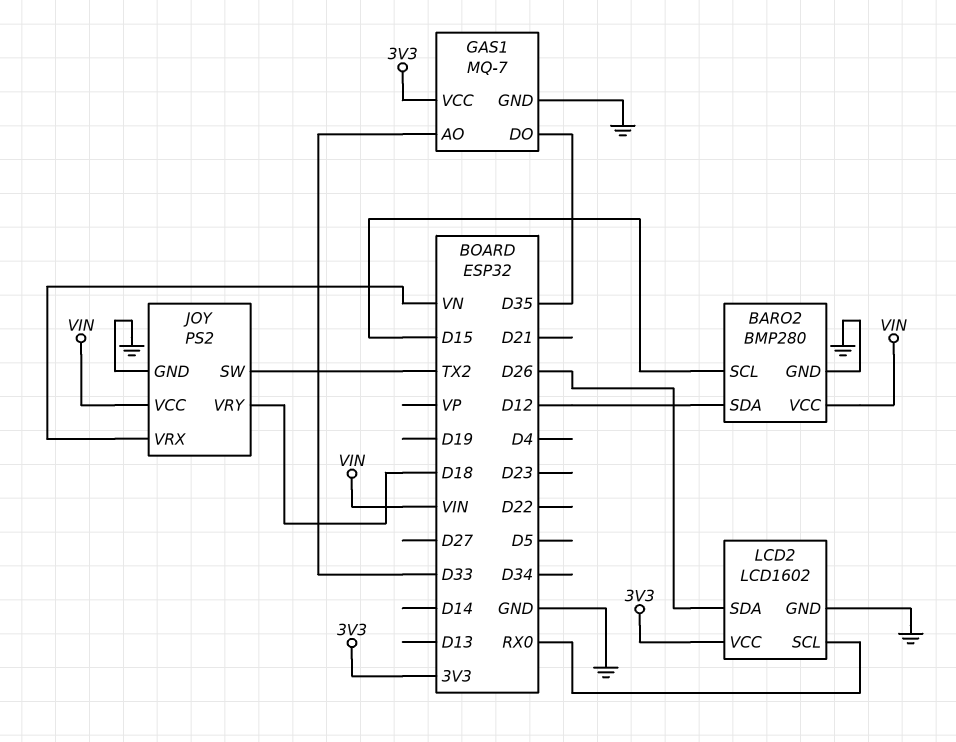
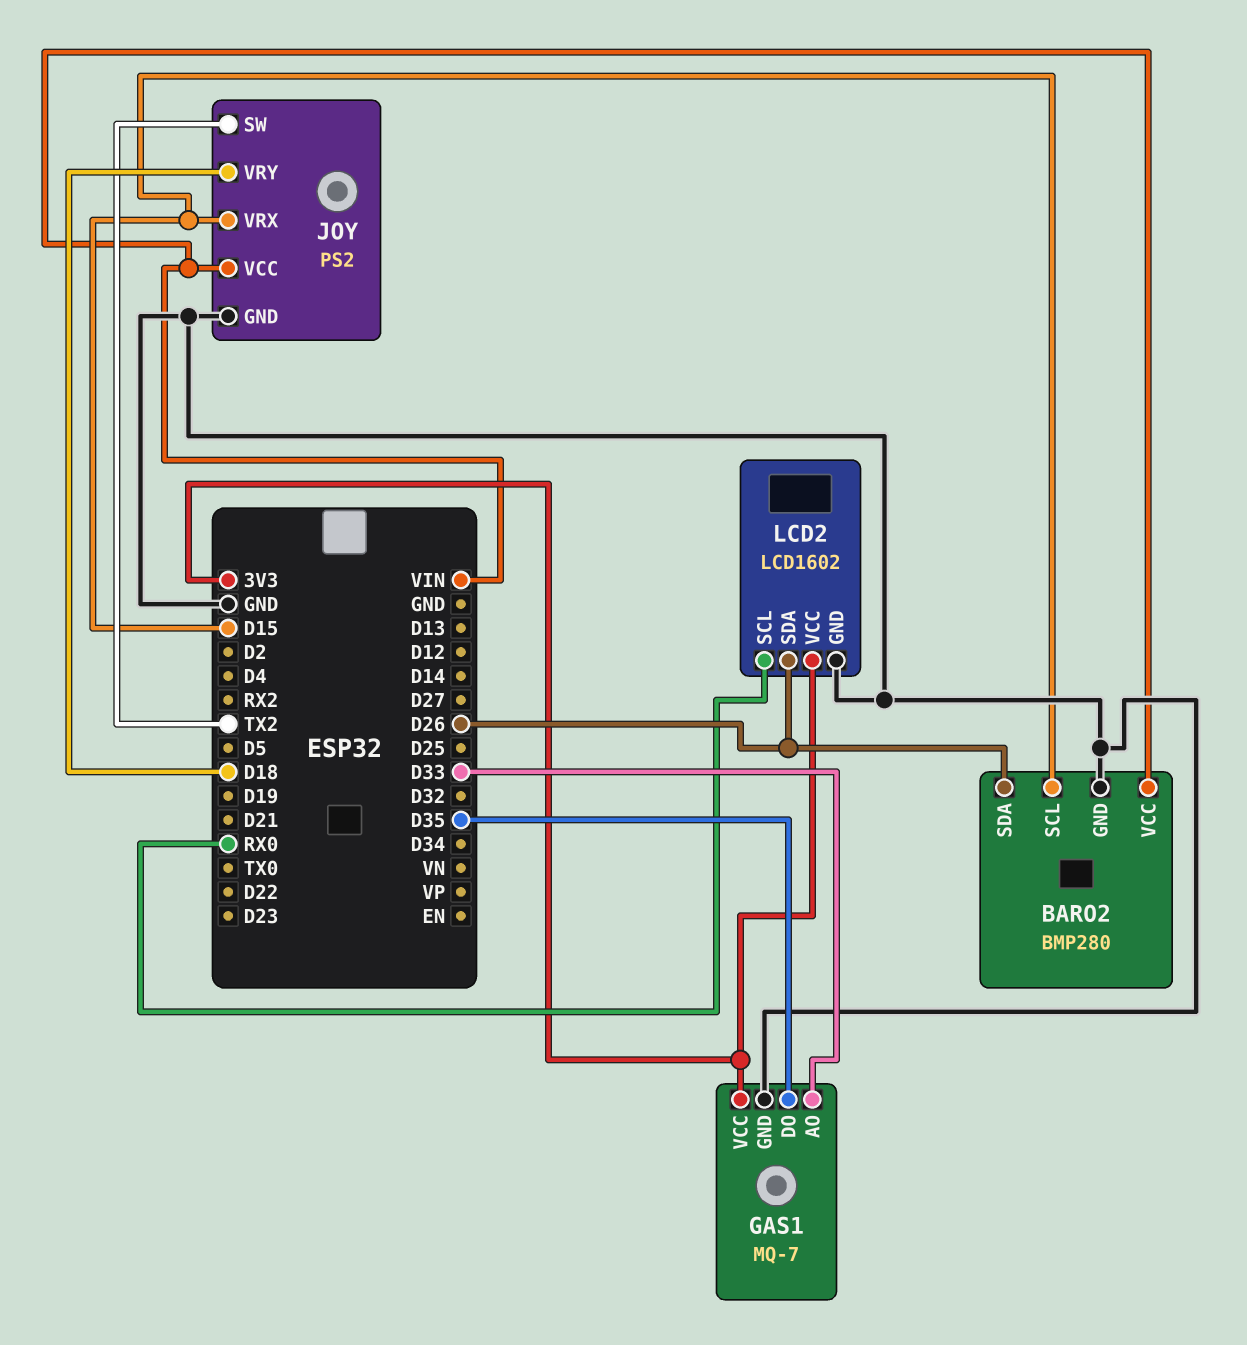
BARO2 pin SDA: D12 -> D26
JOY pin VRX: VN -> D15

